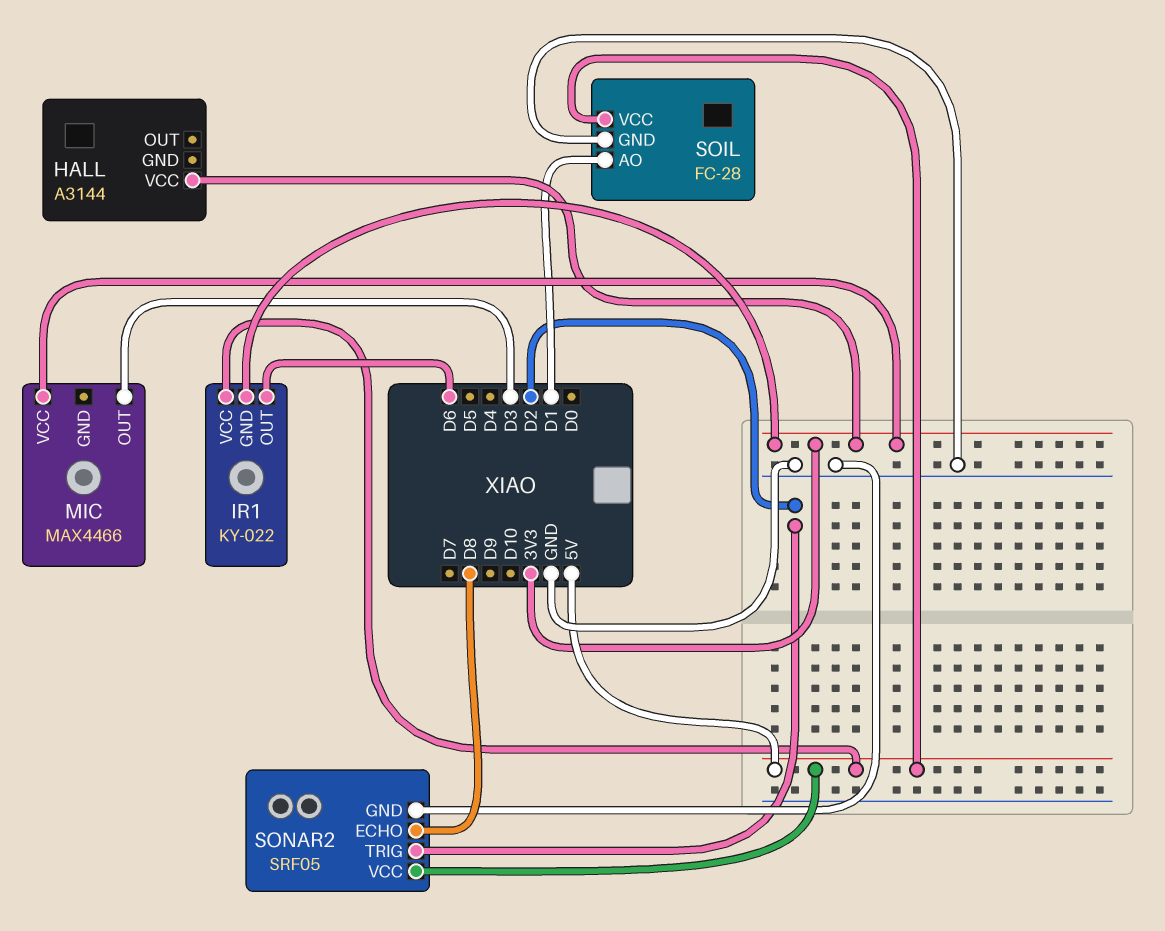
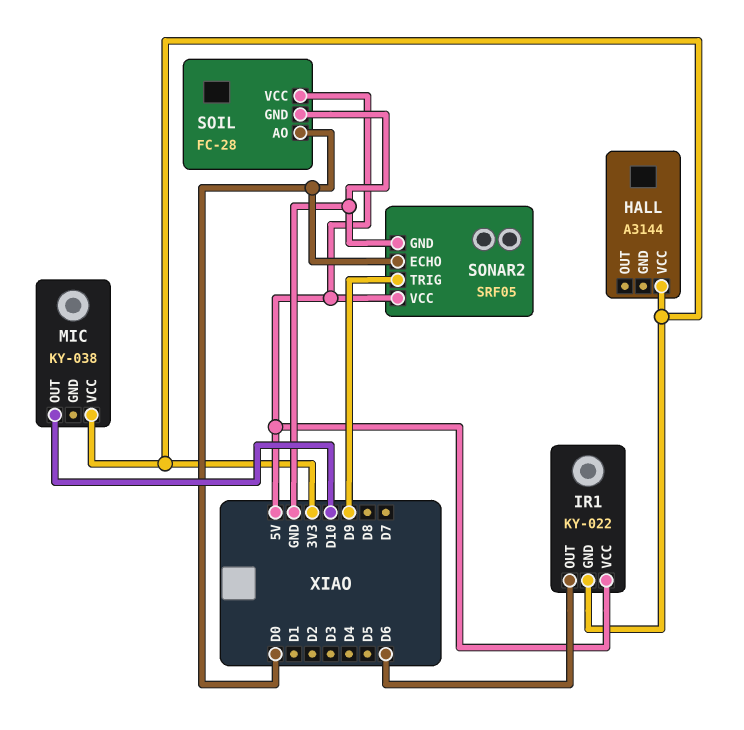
MIC: MAX4466 -> KY-038
MIC pin OUT: D3 -> D10
SOIL pin AO: D1 -> D0
SONAR2 pin ECHO: D8 -> D0
SONAR2 pin TRIG: D2 -> D9

